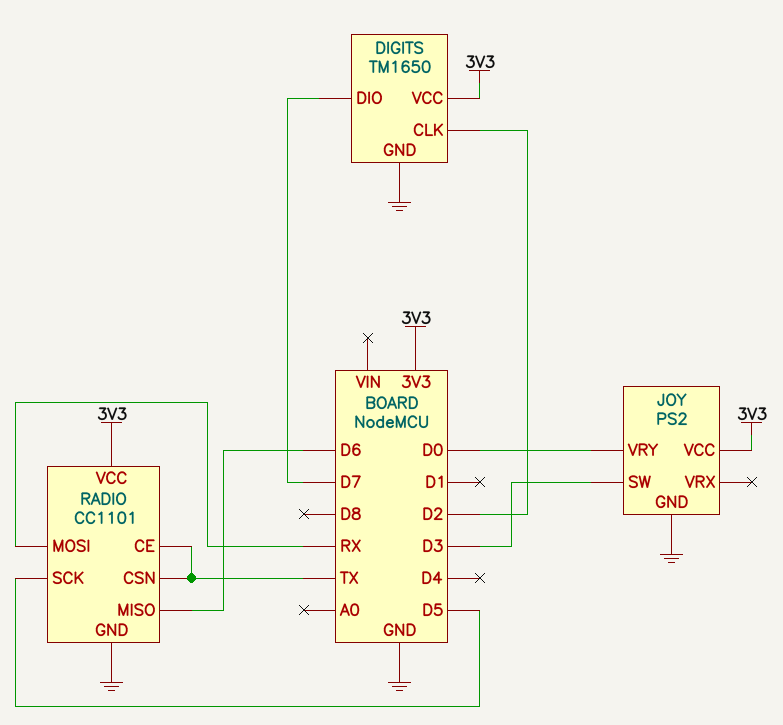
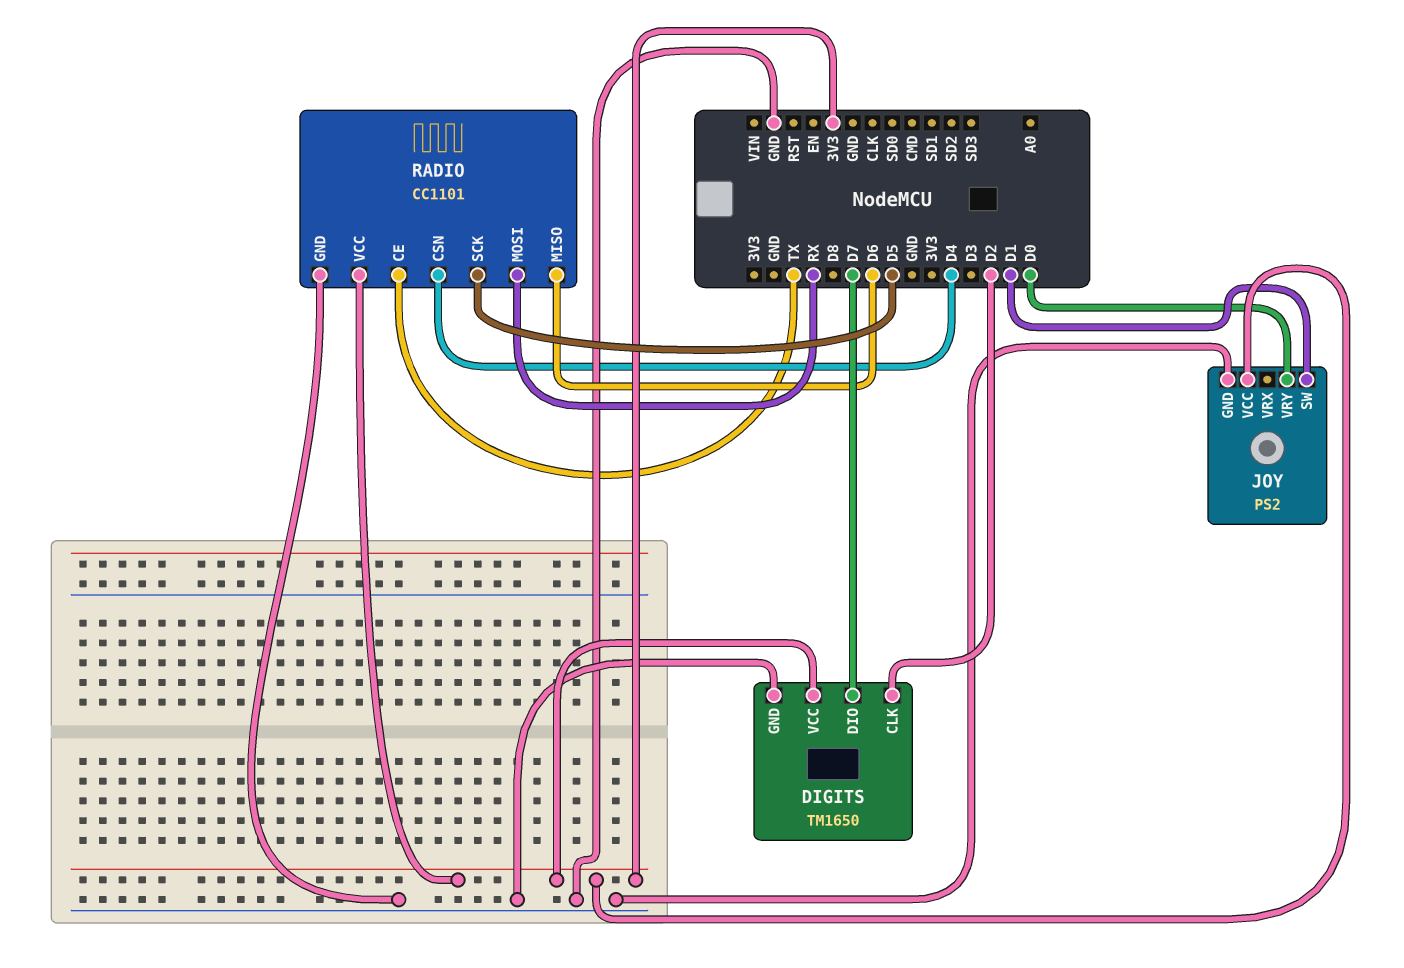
JOY pin SW: D3 -> D1
RADIO pin CSN: TX -> D4

